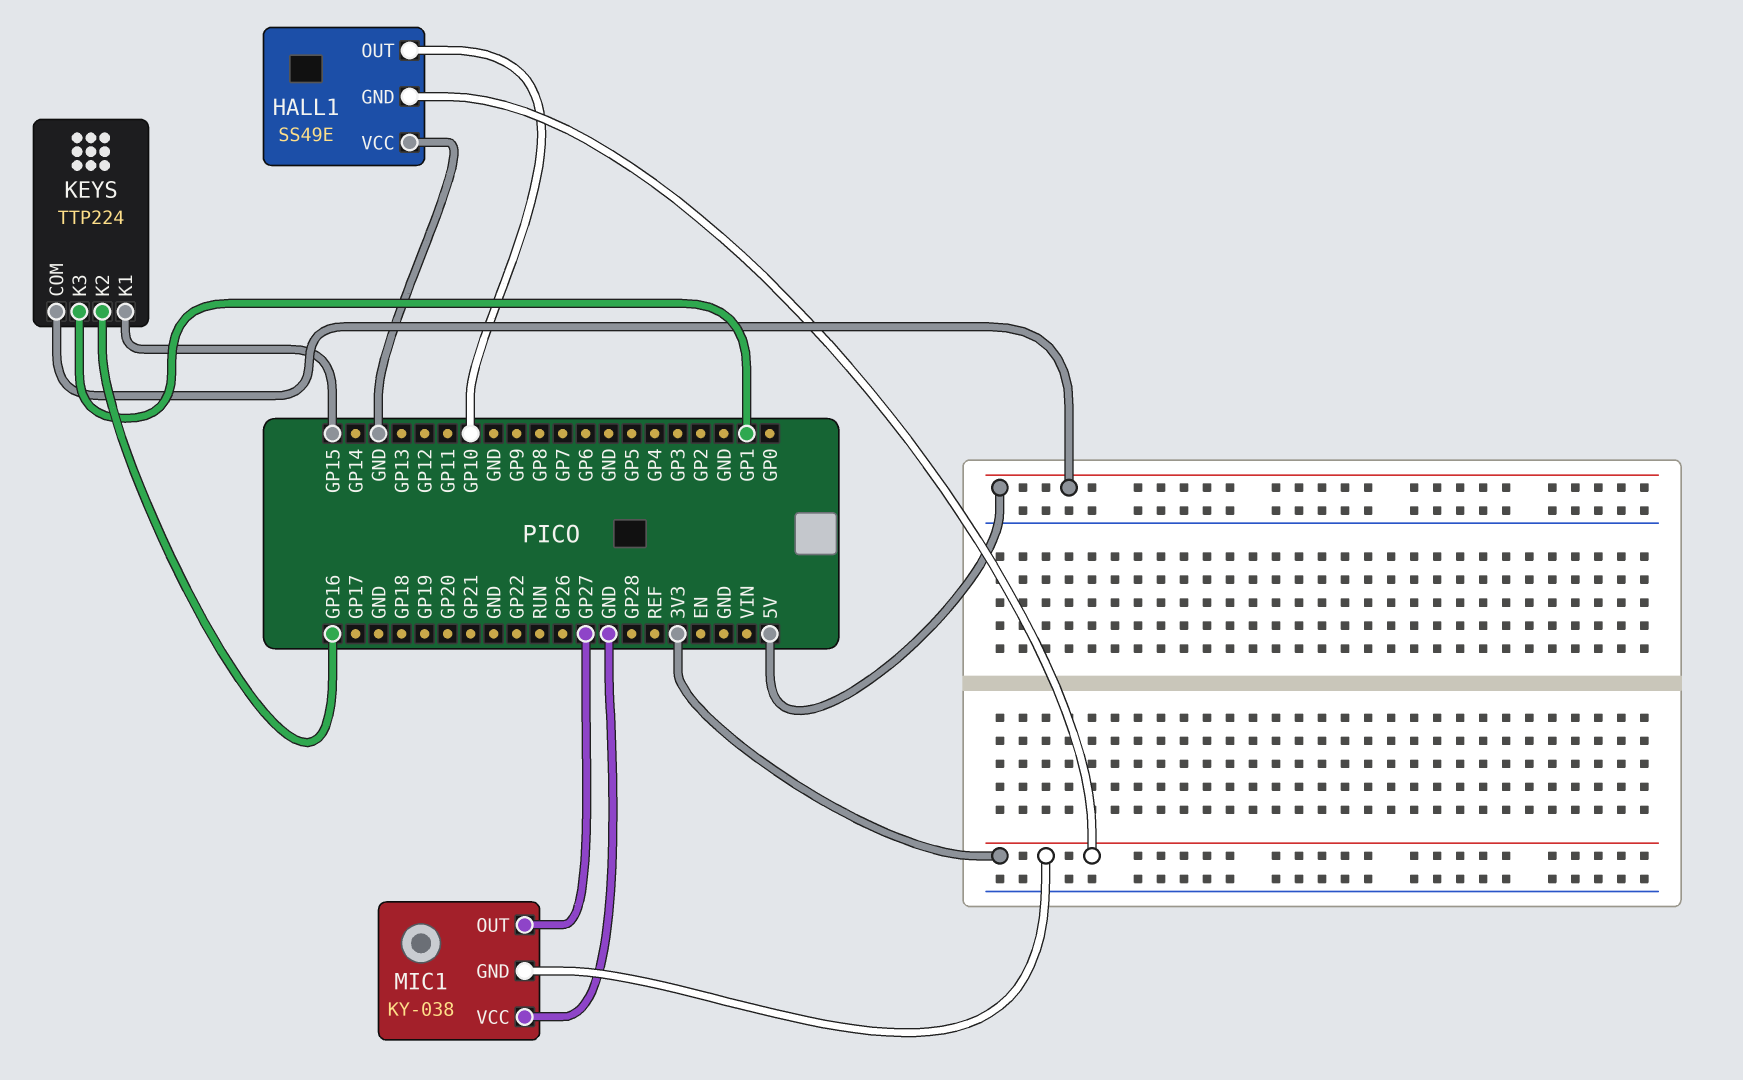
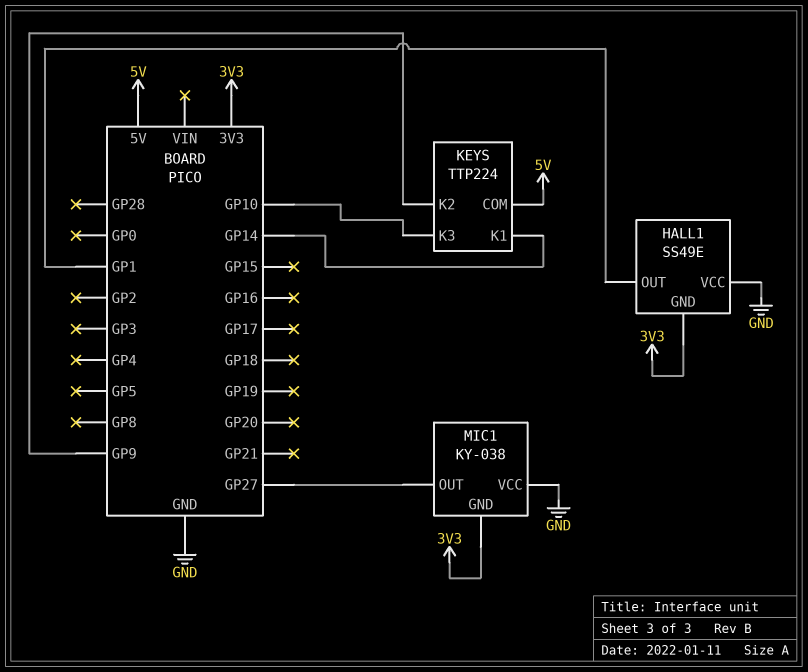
HALL1 pin OUT: GP10 -> GP1
KEYS pin K1: GP15 -> GP14
KEYS pin K2: GP16 -> GP9
KEYS pin K3: GP1 -> GP10

